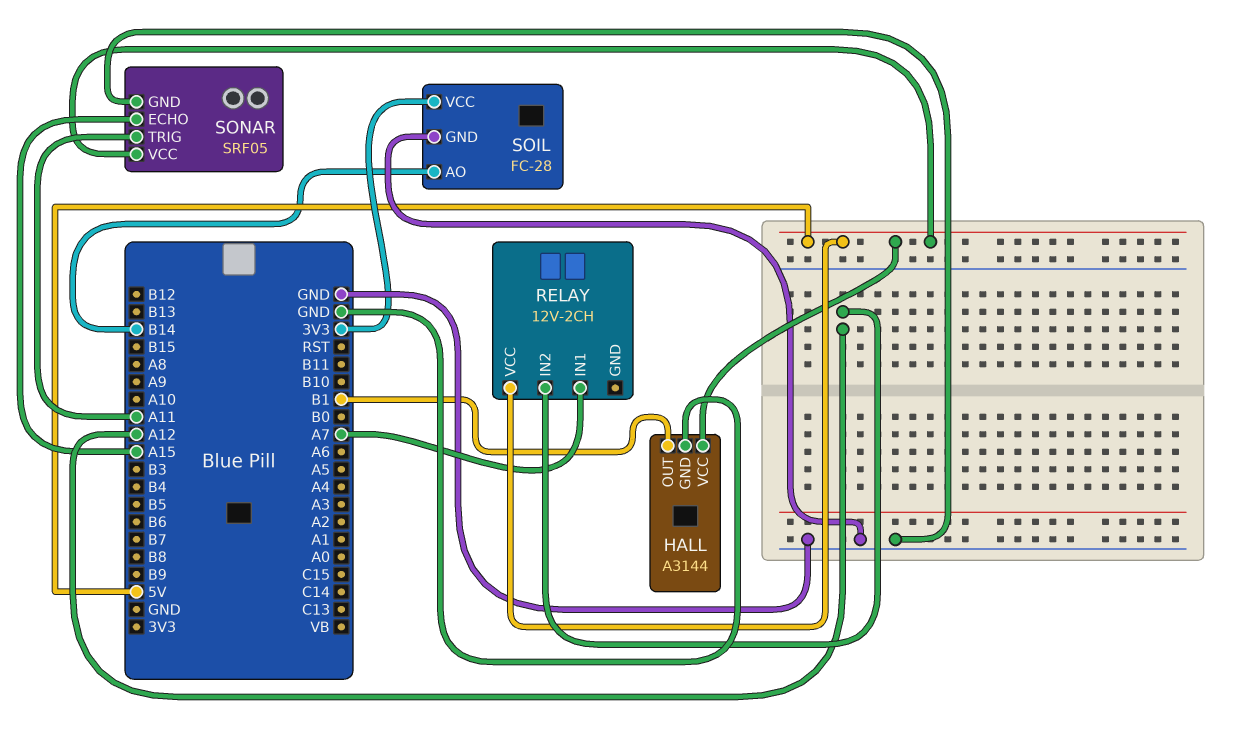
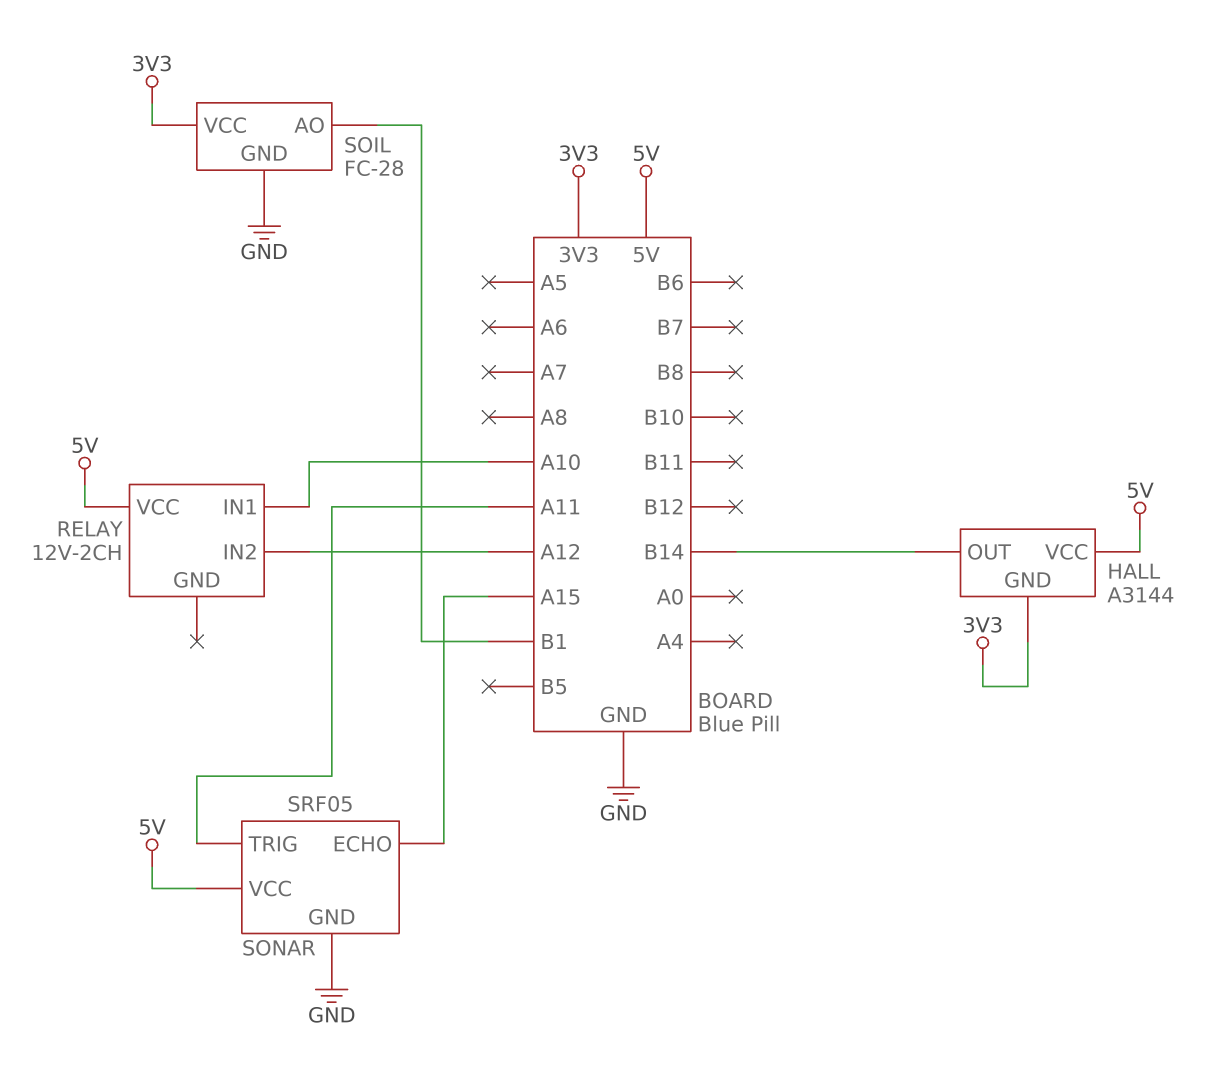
HALL pin GND: GND -> 3V3
HALL pin OUT: B1 -> B14
RELAY pin IN1: A7 -> A10
SOIL pin AO: B14 -> B1

